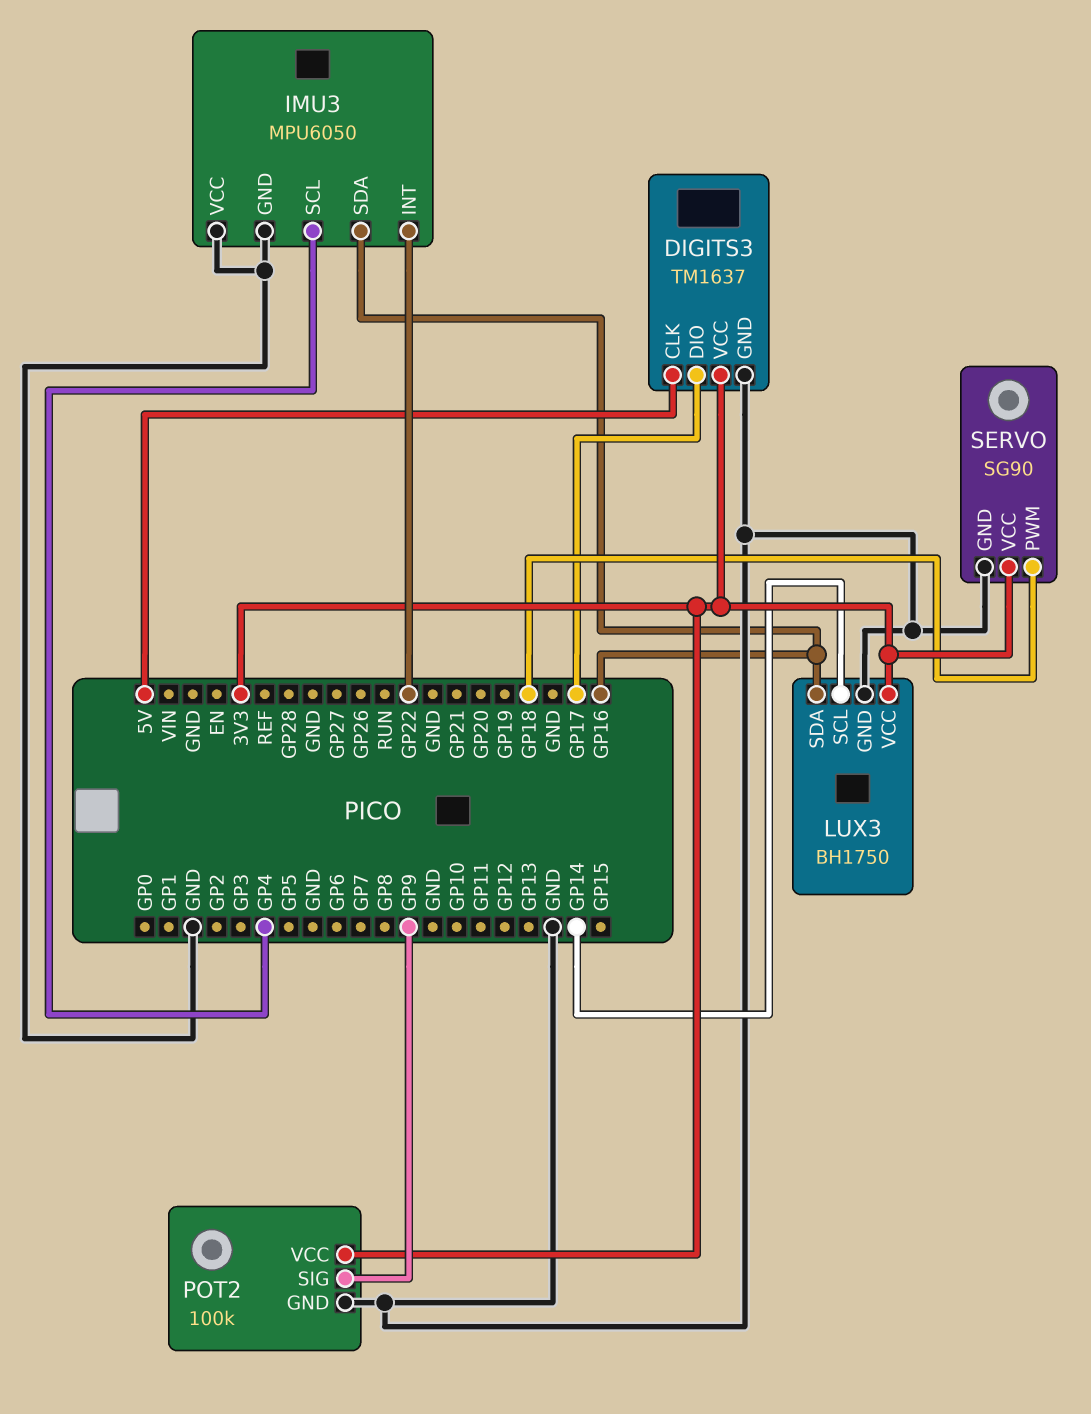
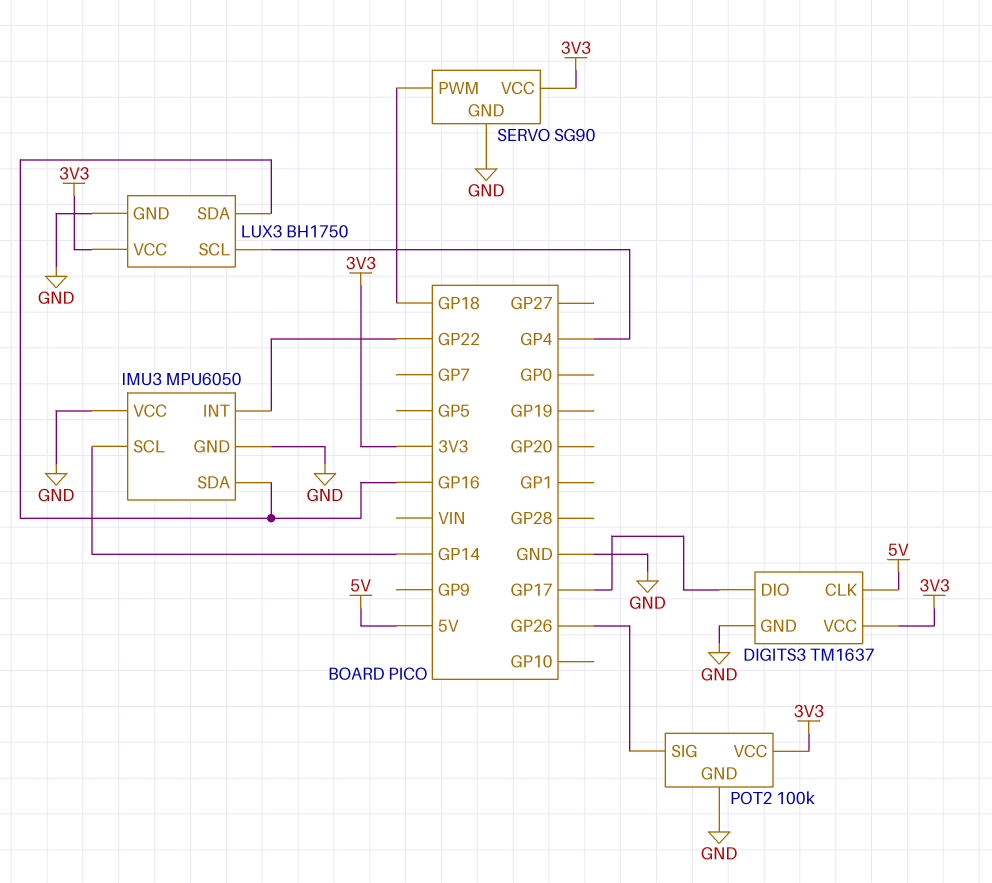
IMU3 pin SCL: GP4 -> GP14
LUX3 pin SCL: GP14 -> GP4
POT2 pin SIG: GP9 -> GP26

